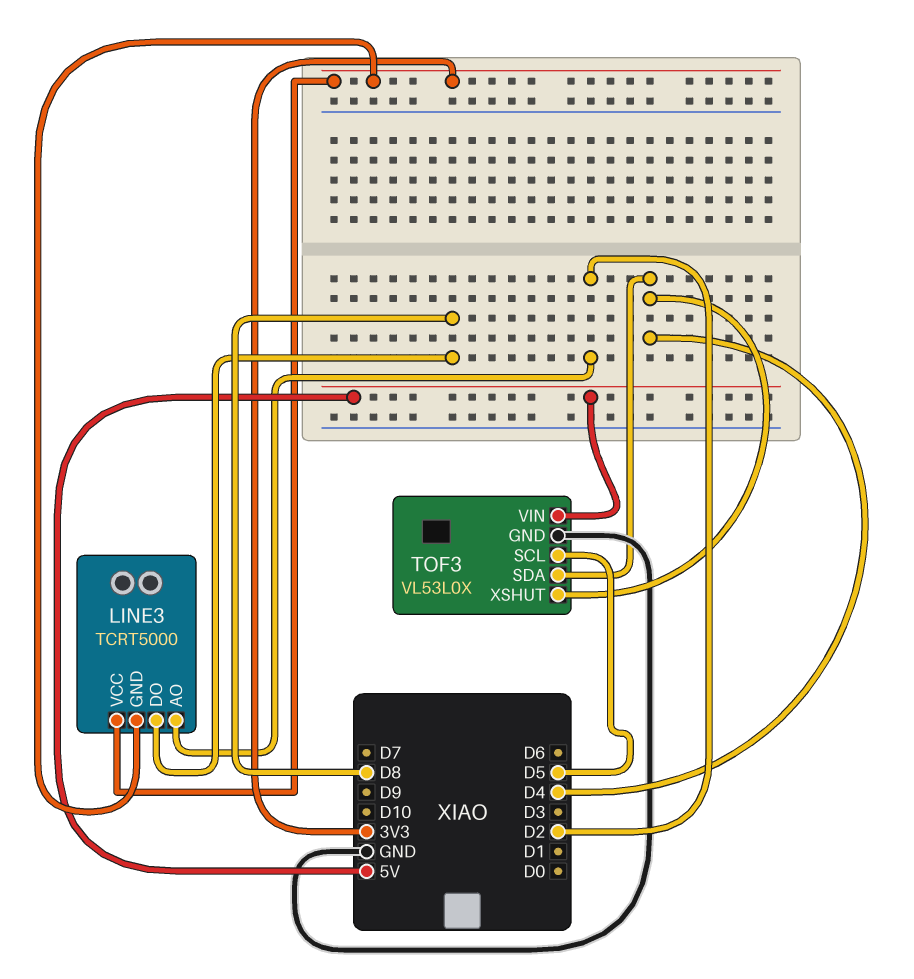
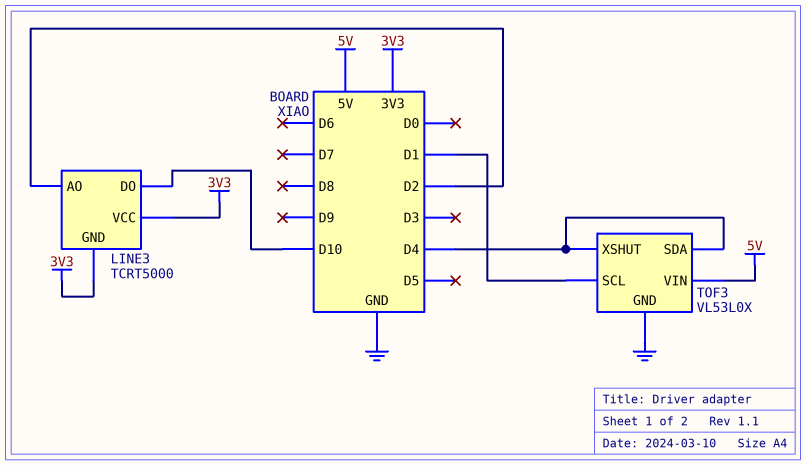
LINE3 pin DO: D8 -> D10
TOF3 pin SCL: D5 -> D1

